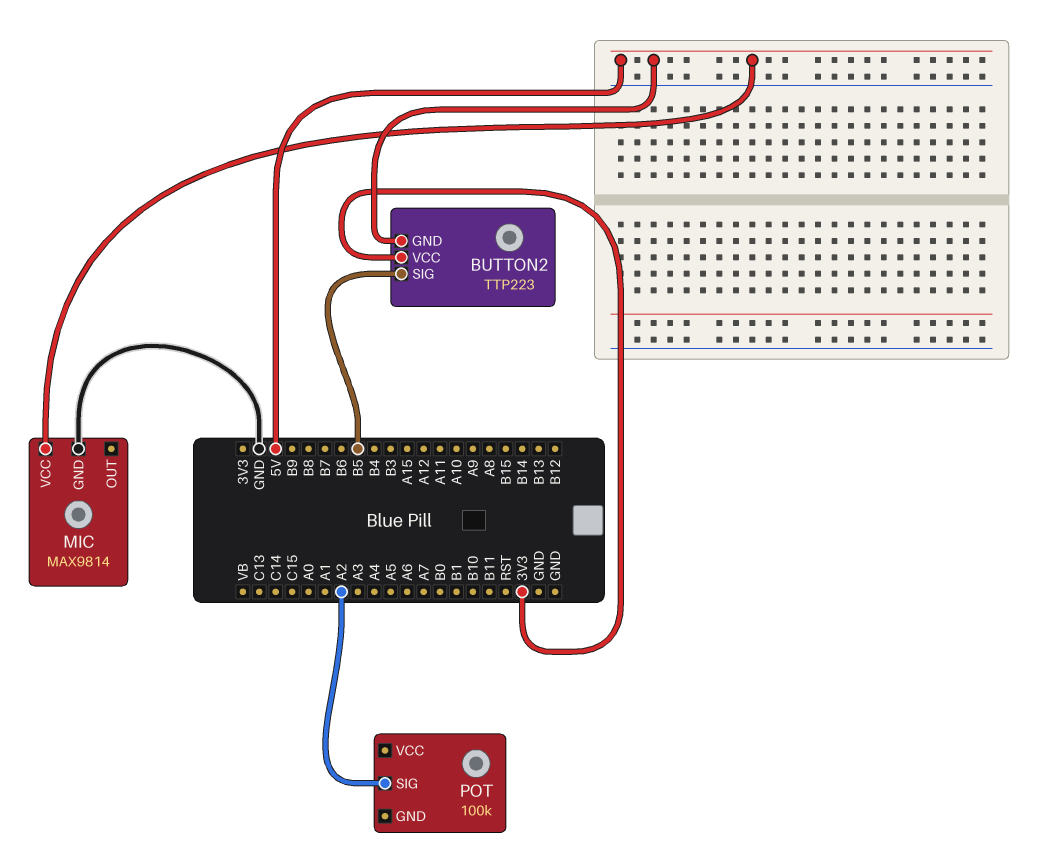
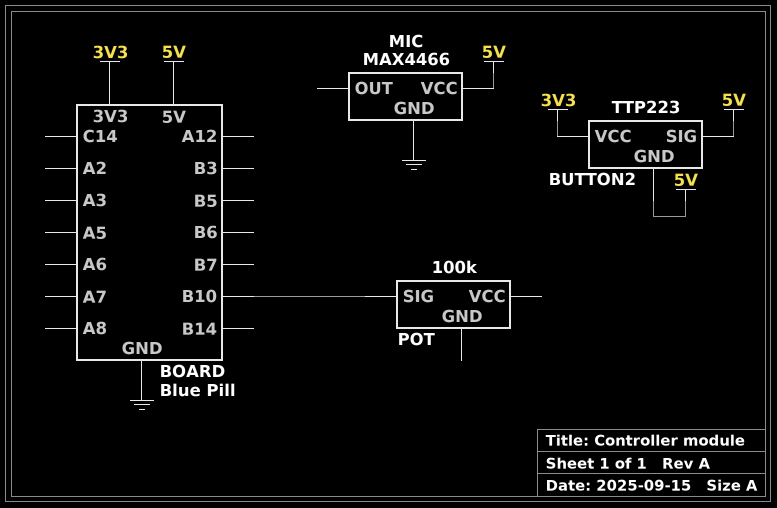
BUTTON2 pin SIG: B5 -> 5V
MIC: MAX9814 -> MAX4466
POT pin SIG: A2 -> B10

